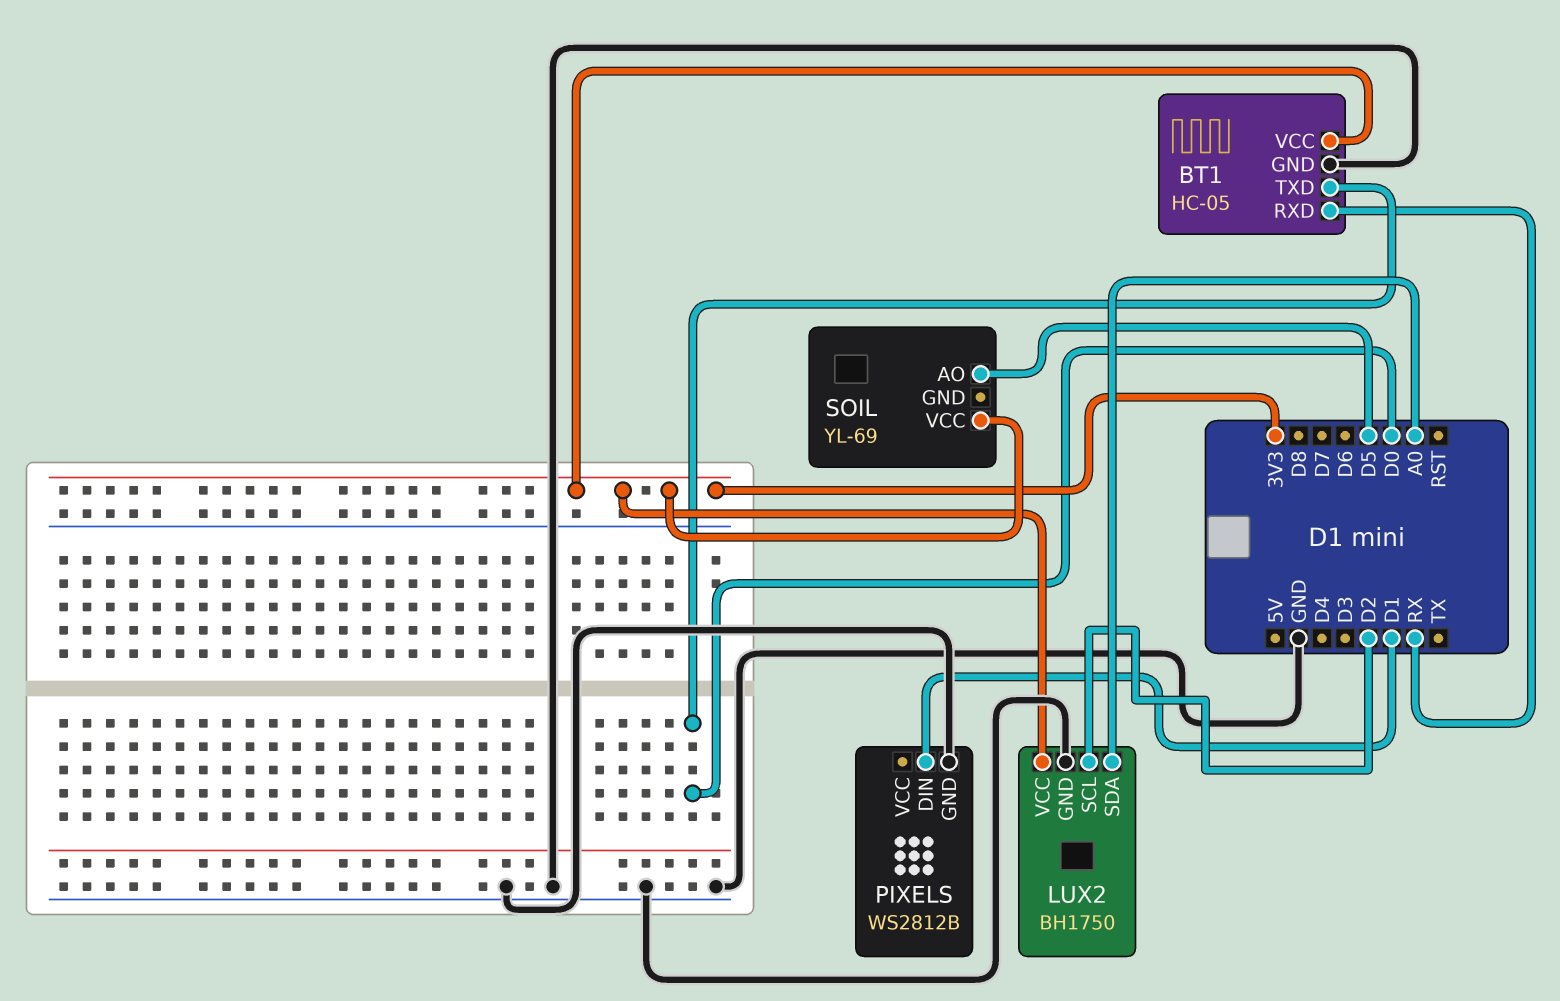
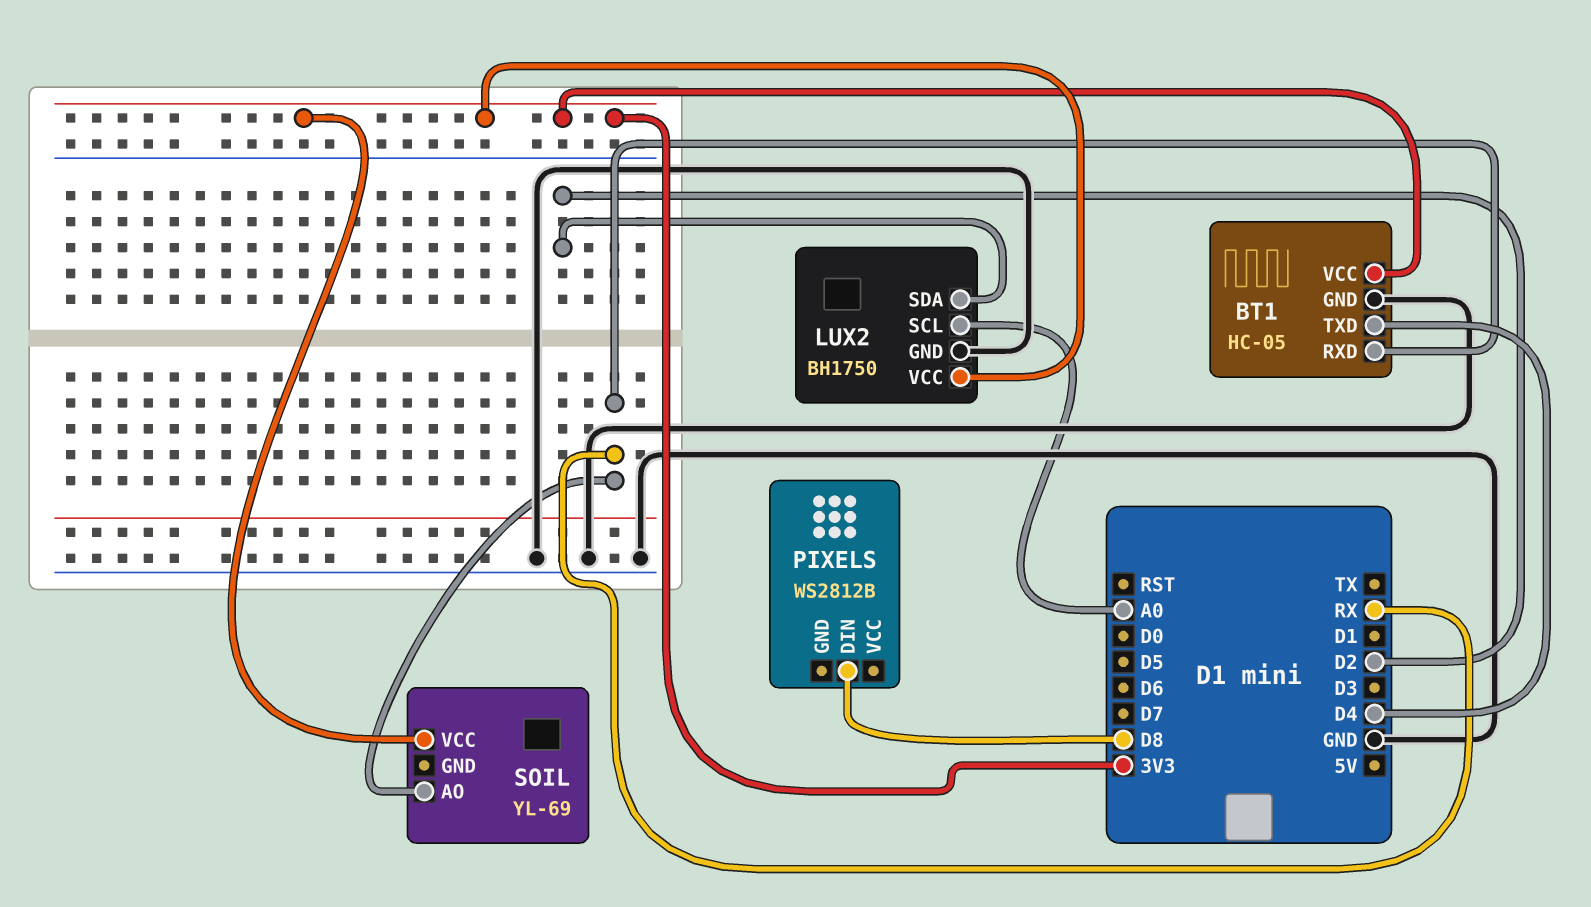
BT1 pin TXD: D0 -> D4
LUX2 pin SCL: D2 -> A0
LUX2 pin SDA: A0 -> D2
PIXELS pin DIN: D1 -> D8
PIXELS pin GND: GND -> none
SOIL pin AO: D5 -> RX

